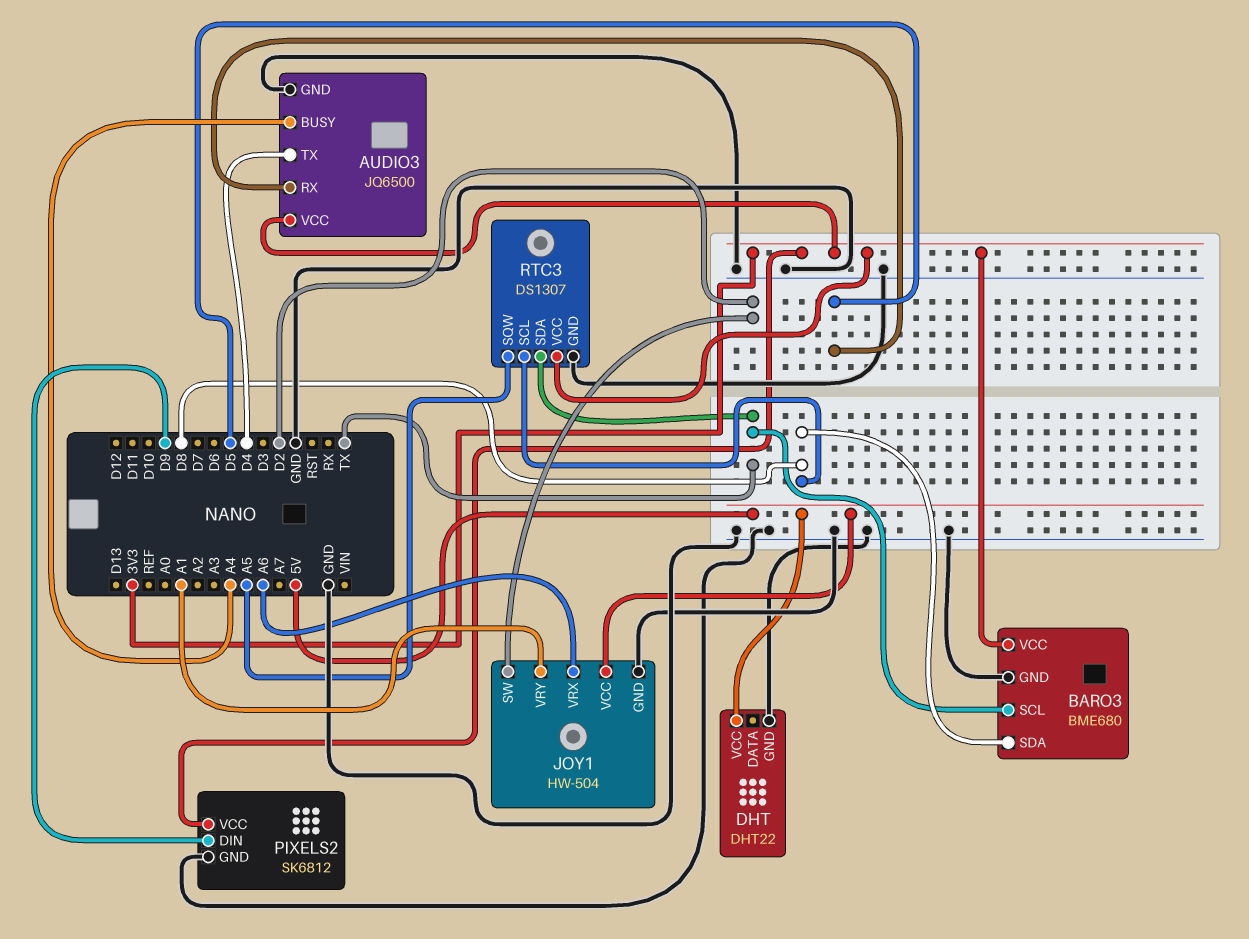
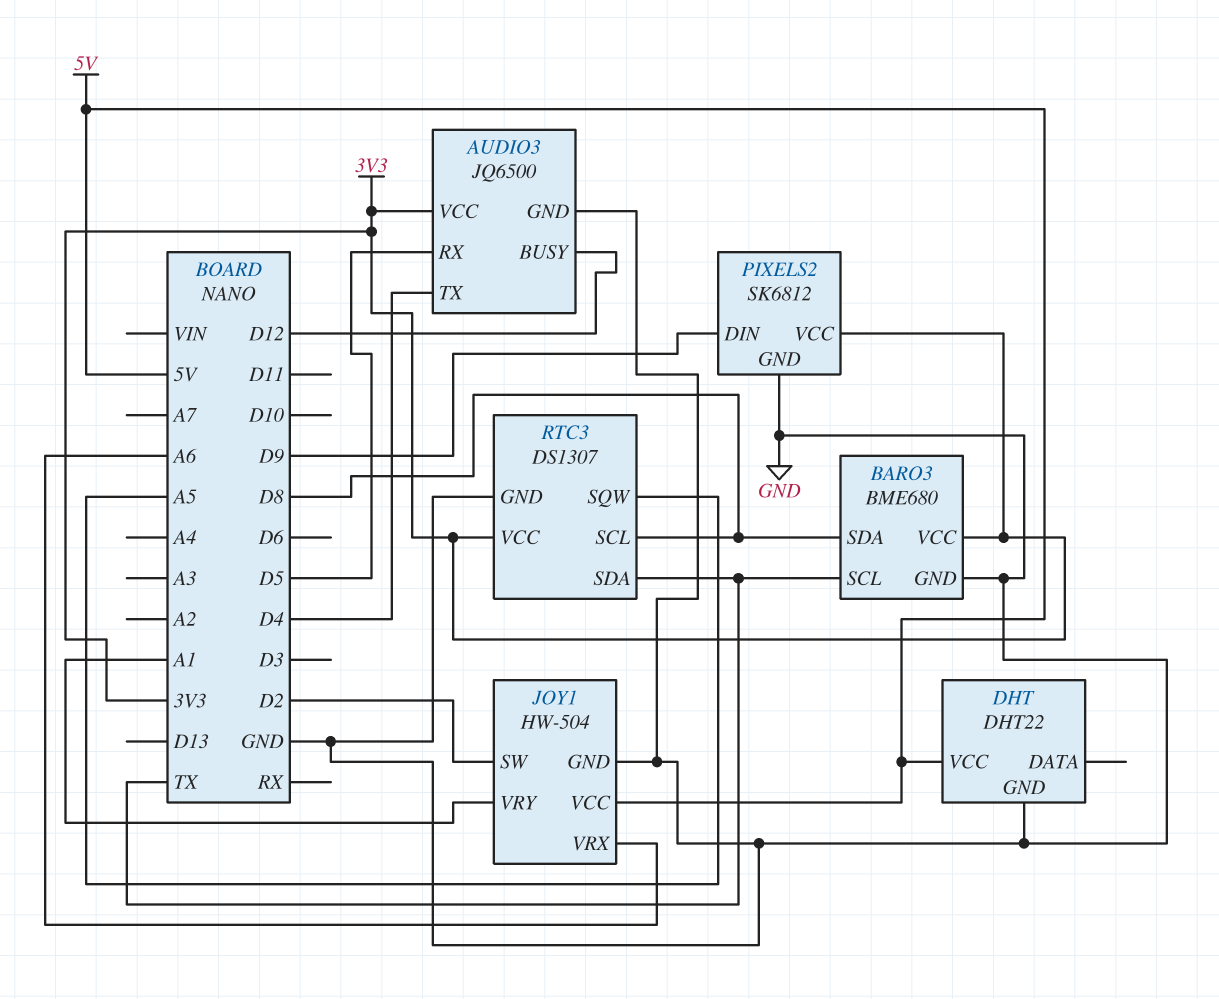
AUDIO3 pin BUSY: A4 -> D12

